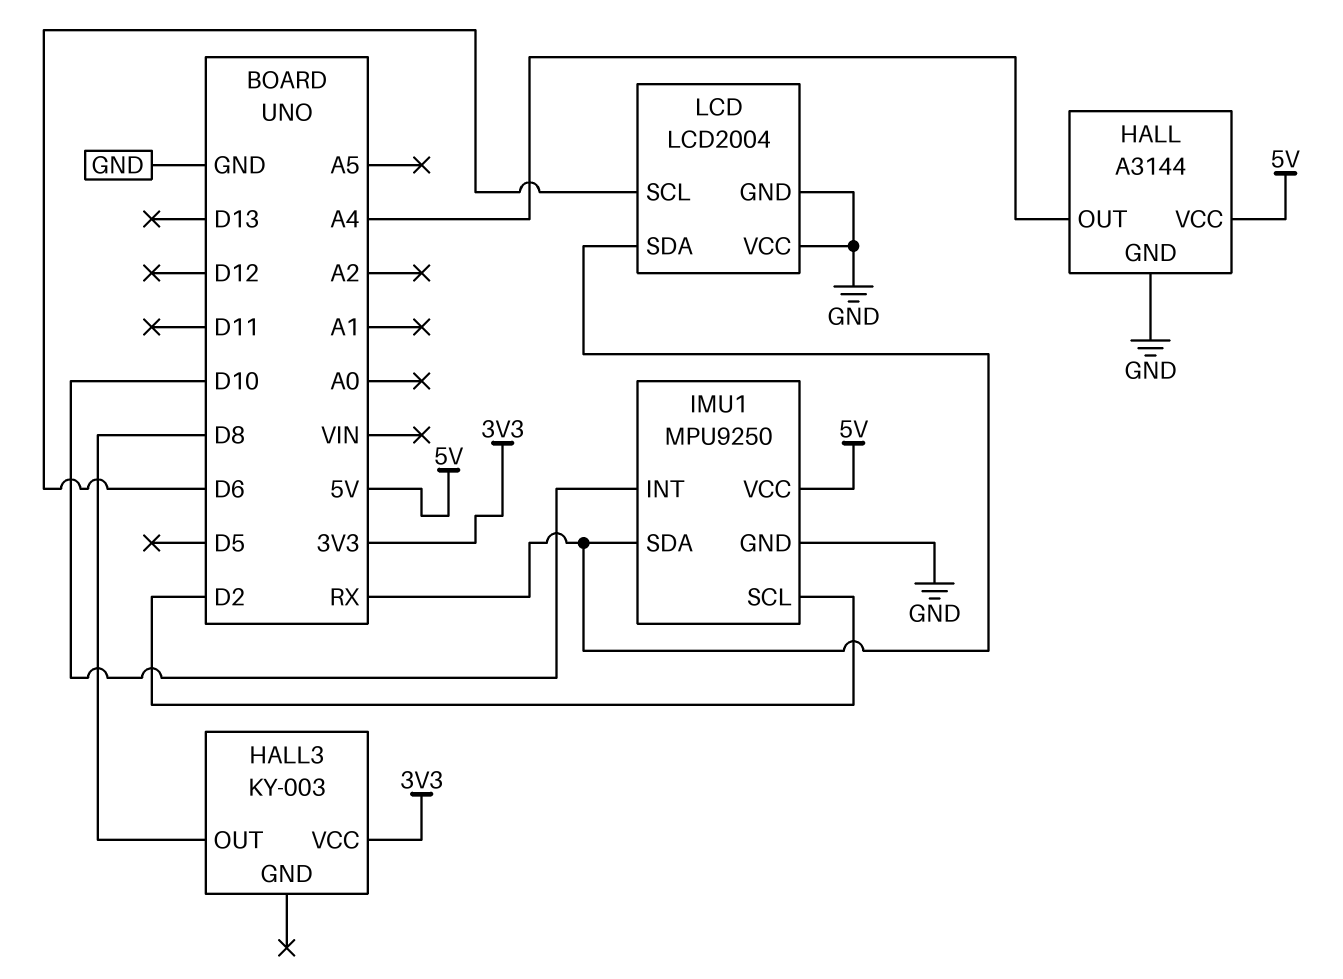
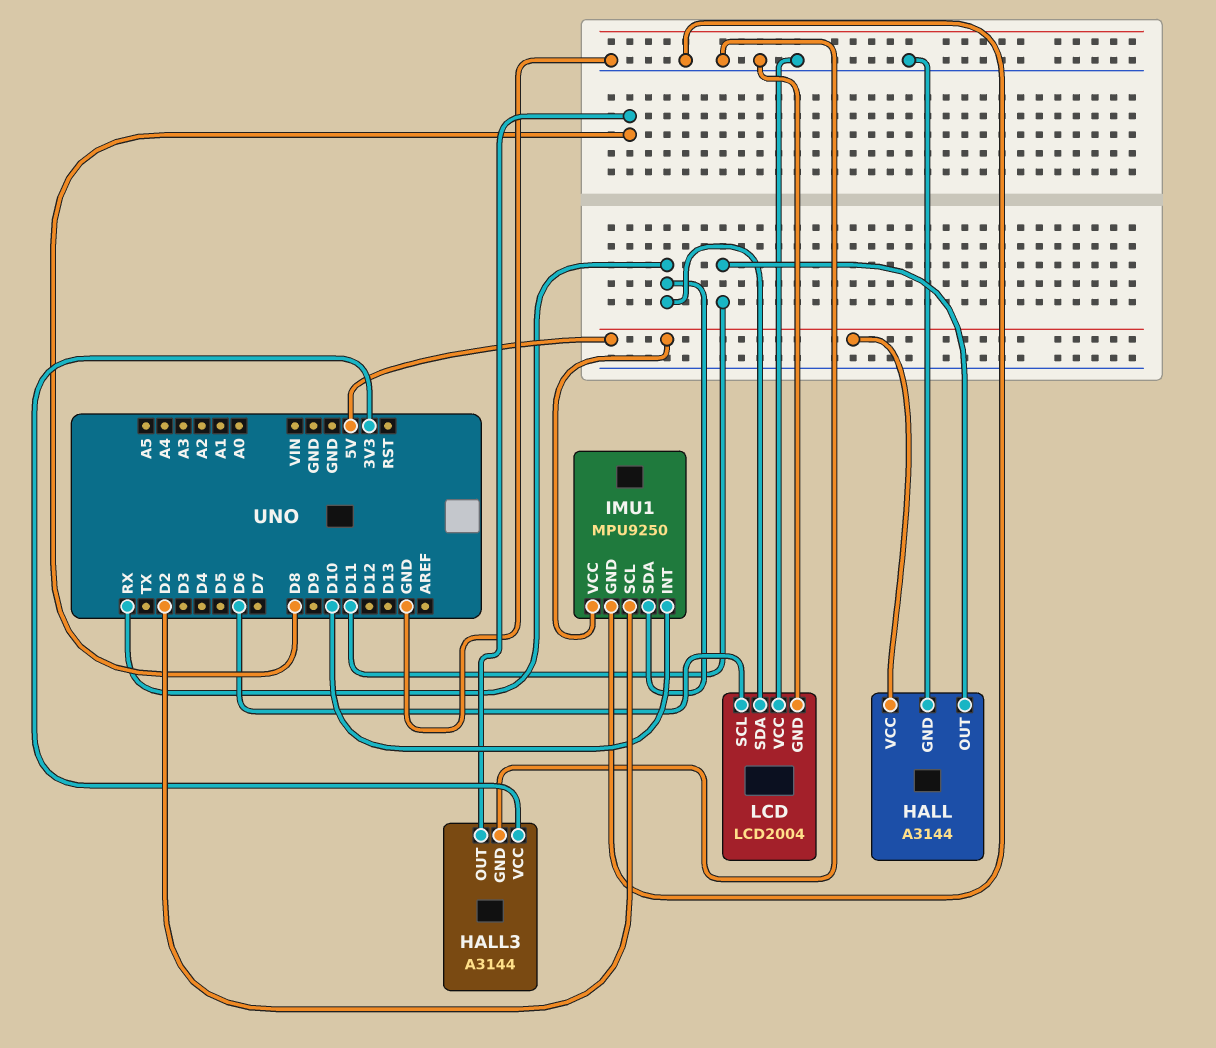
HALL pin OUT: A4 -> D11
HALL3: KY-003 -> A3144
HALL3 pin GND: none -> GND

